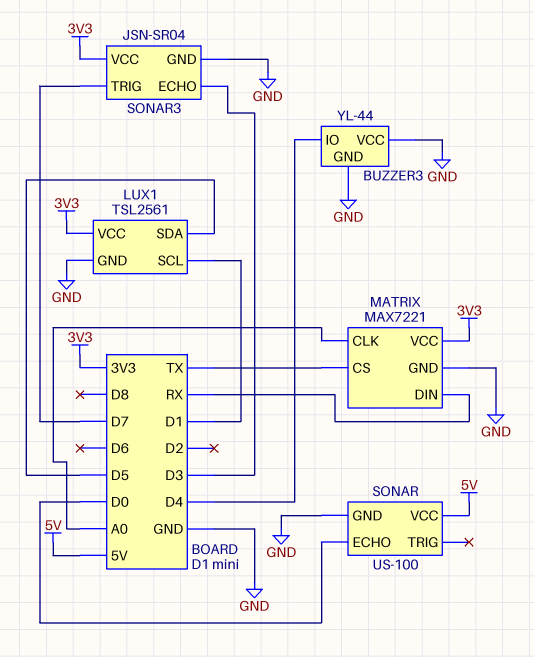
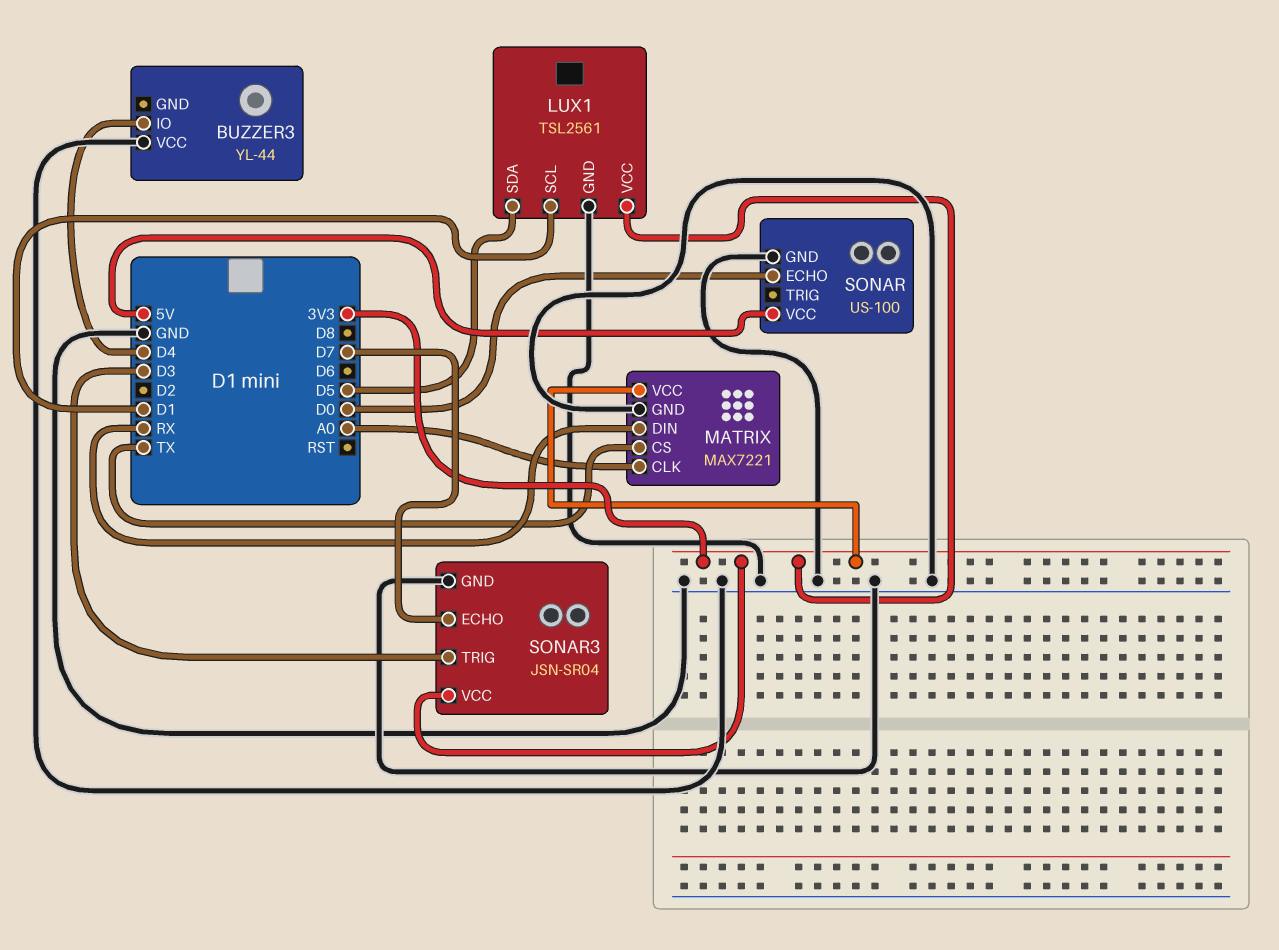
BUZZER3 pin GND: GND -> none
SONAR3 pin ECHO: D3 -> D7
SONAR3 pin TRIG: D7 -> D3

